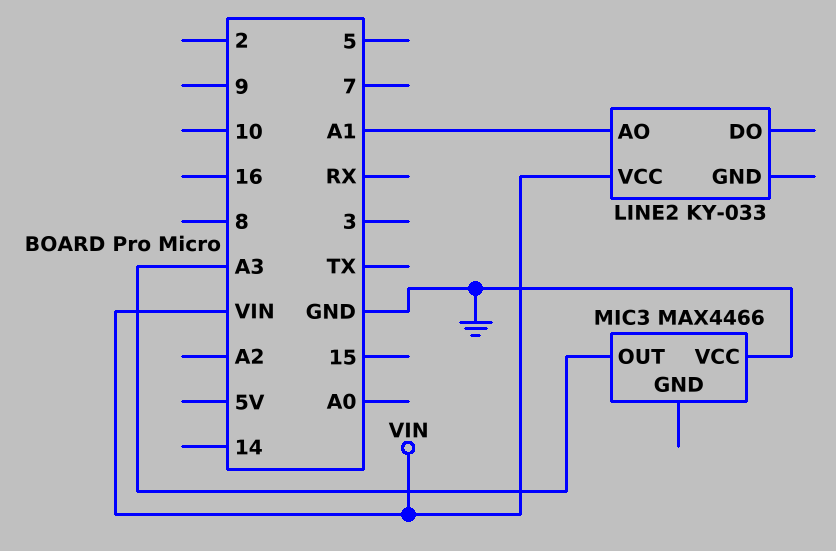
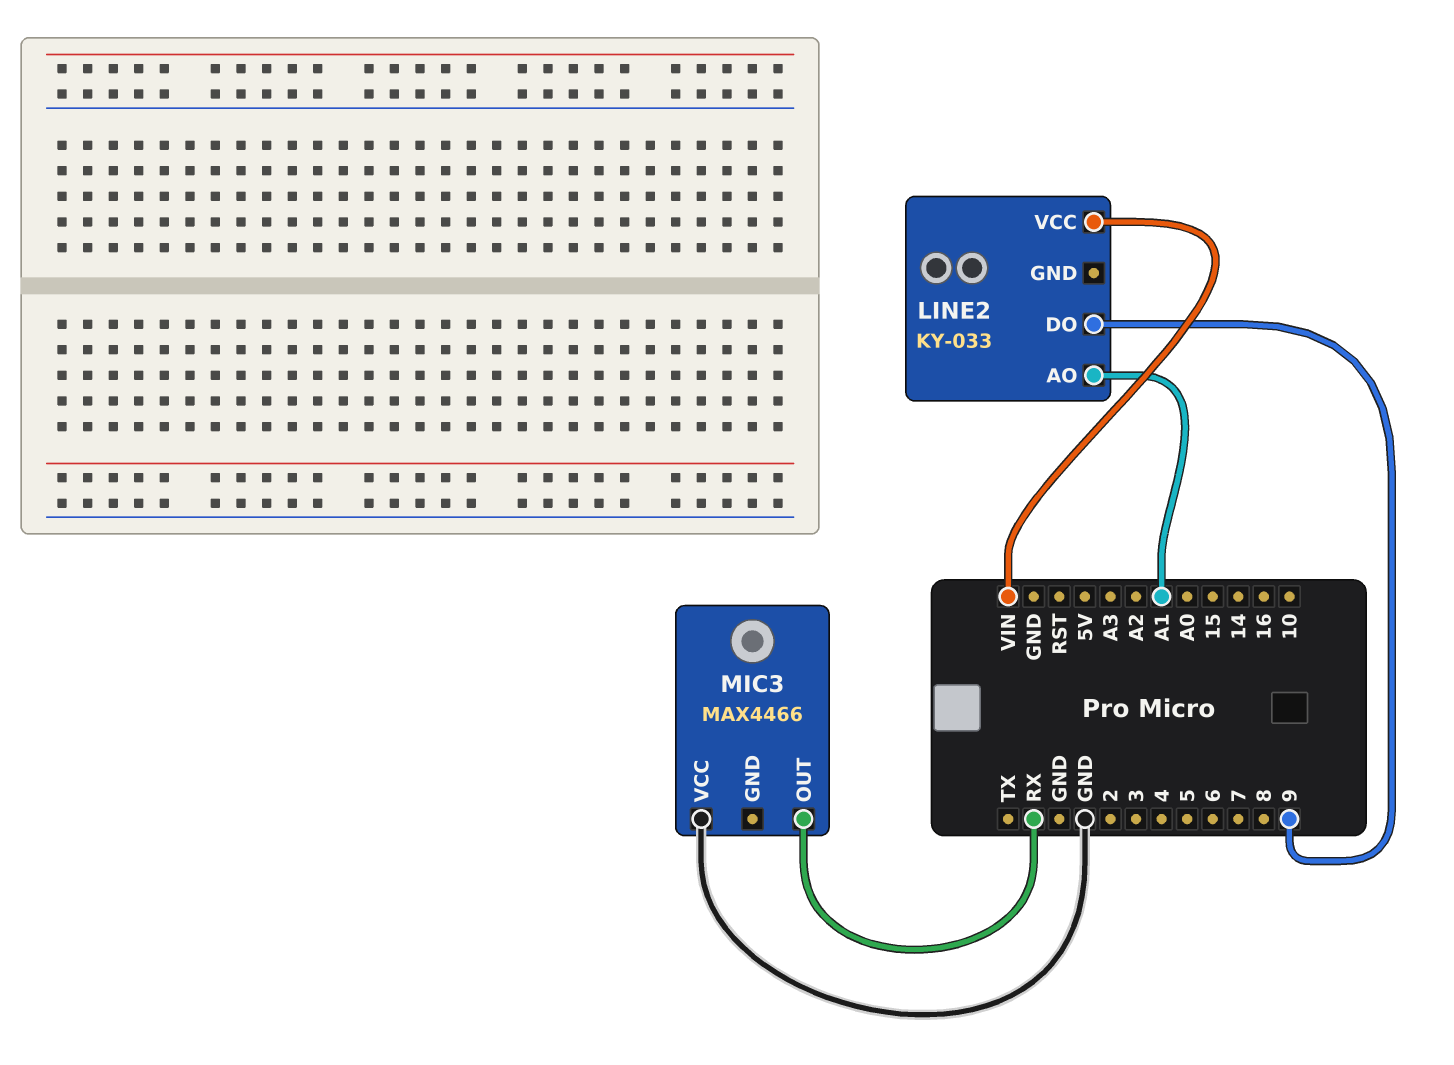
LINE2 pin DO: none -> 9
MIC3 pin OUT: A3 -> RX

